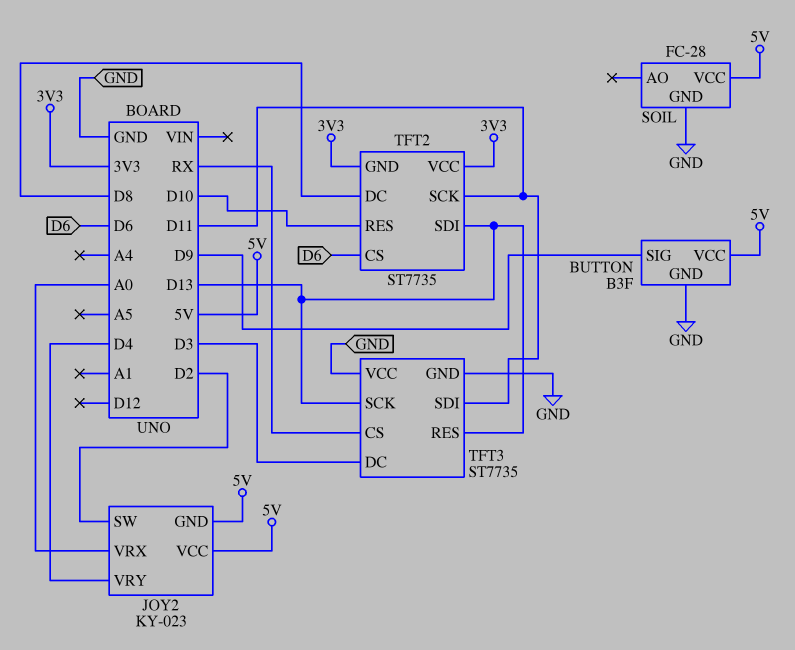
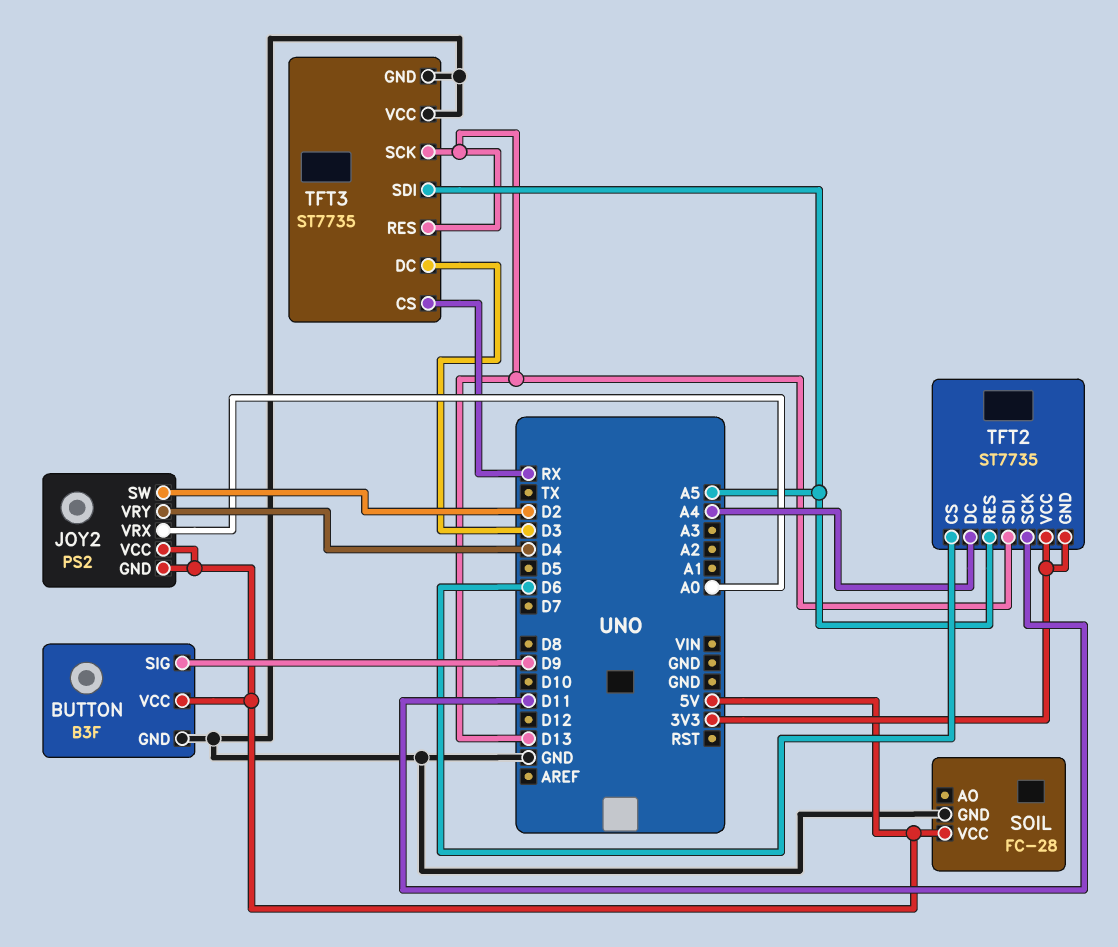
JOY2: KY-023 -> PS2
TFT2 pin DC: D8 -> A4
TFT2 pin RES: D10 -> A5
TFT3 pin SDI: D11 -> A5

